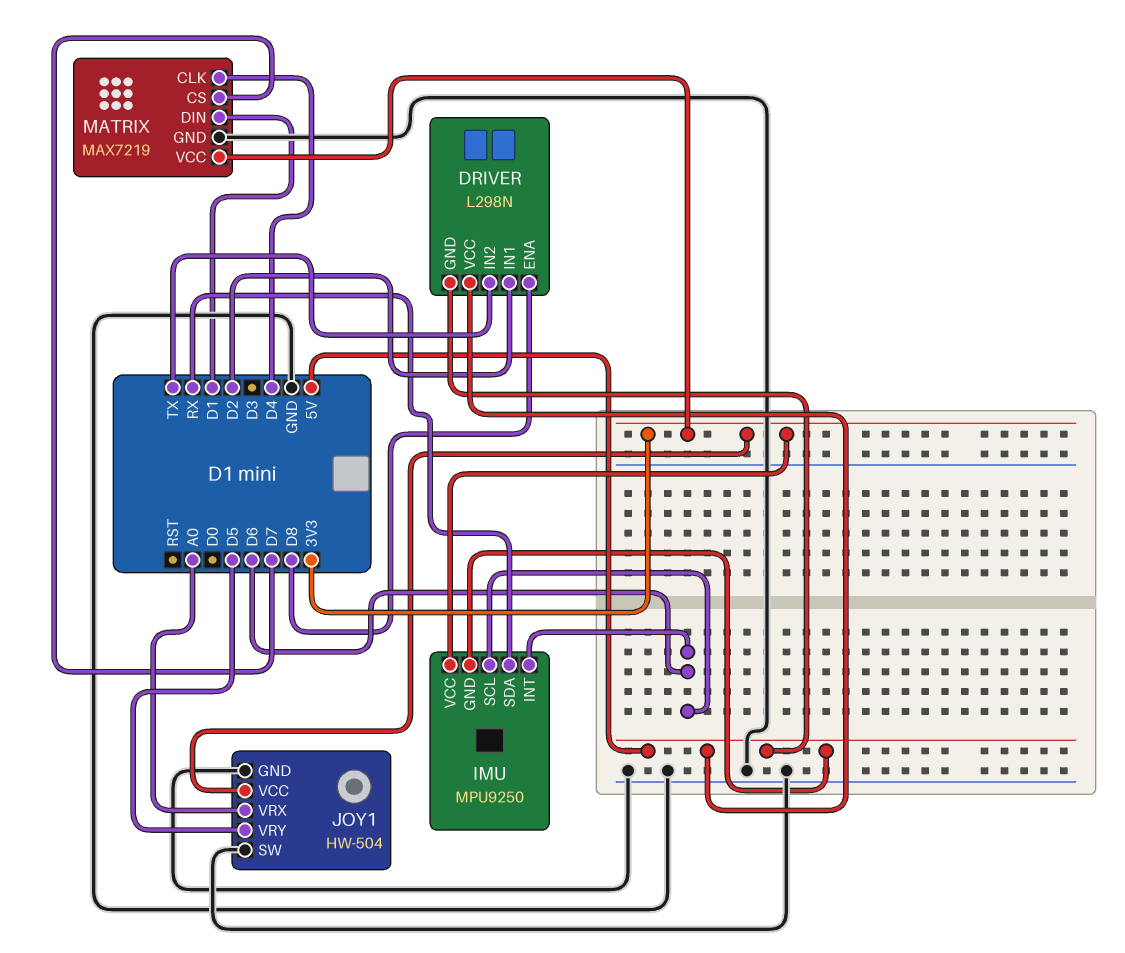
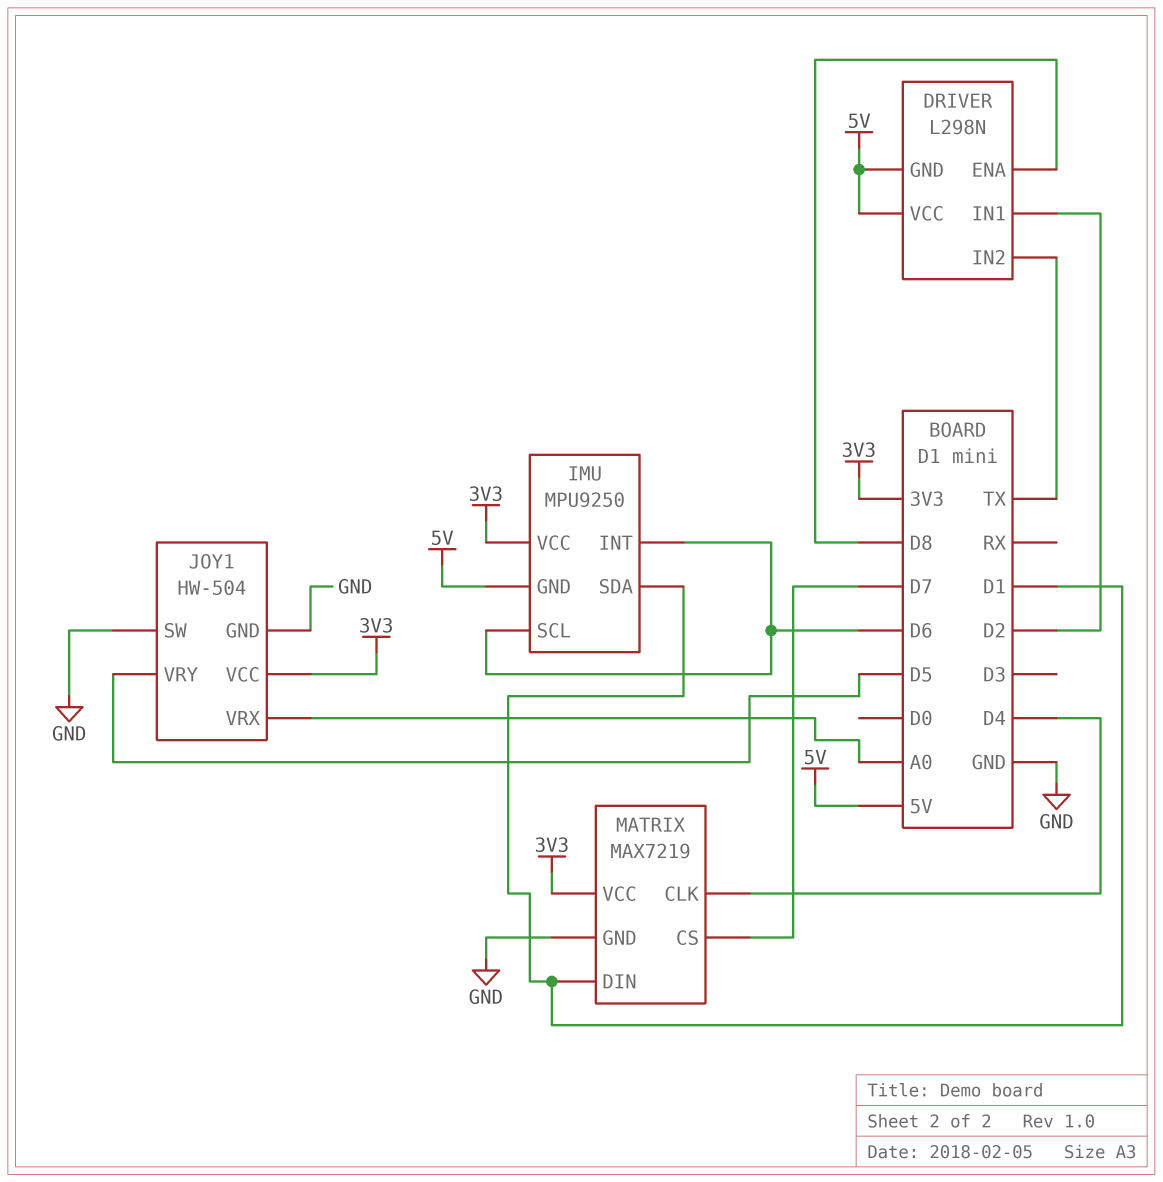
IMU pin SDA: RX -> D1

